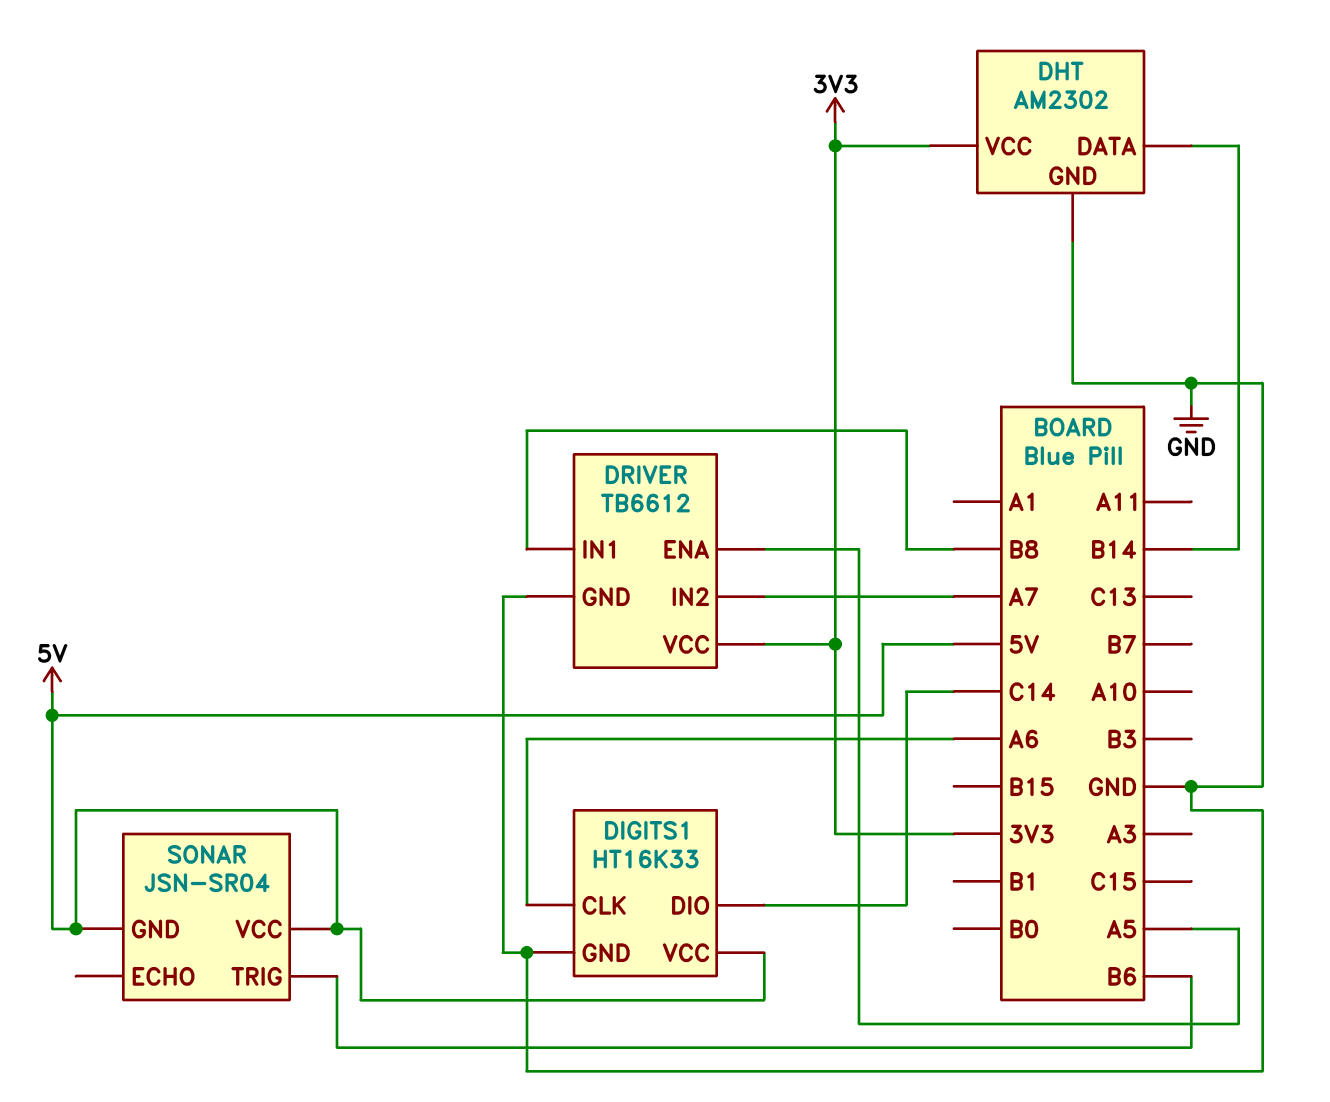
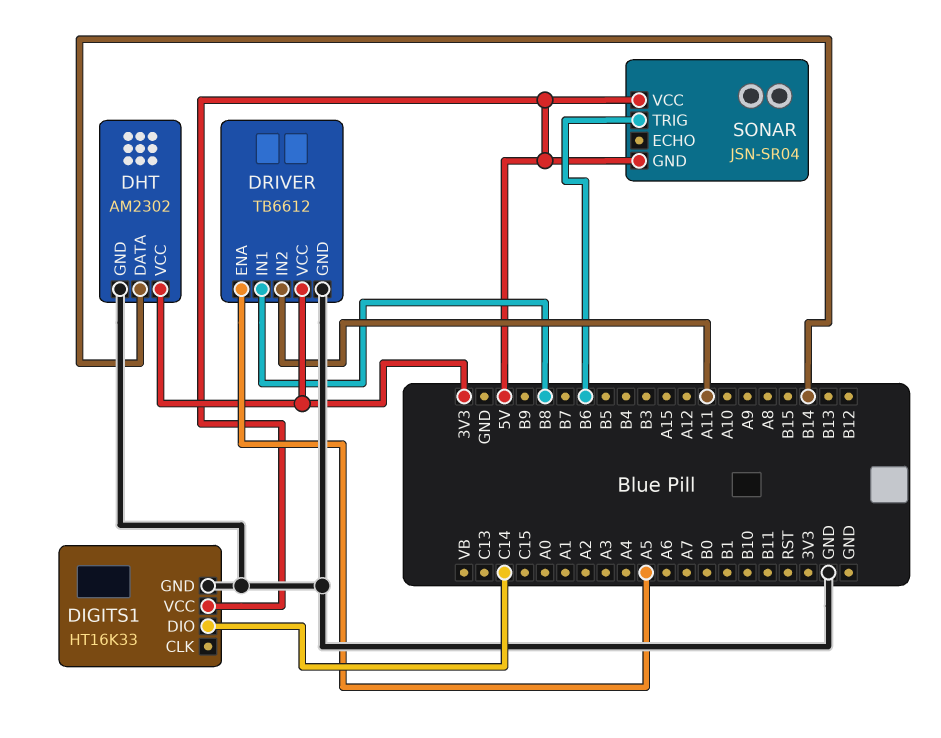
DIGITS1 pin CLK: A6 -> none
DRIVER pin IN2: A7 -> A11

